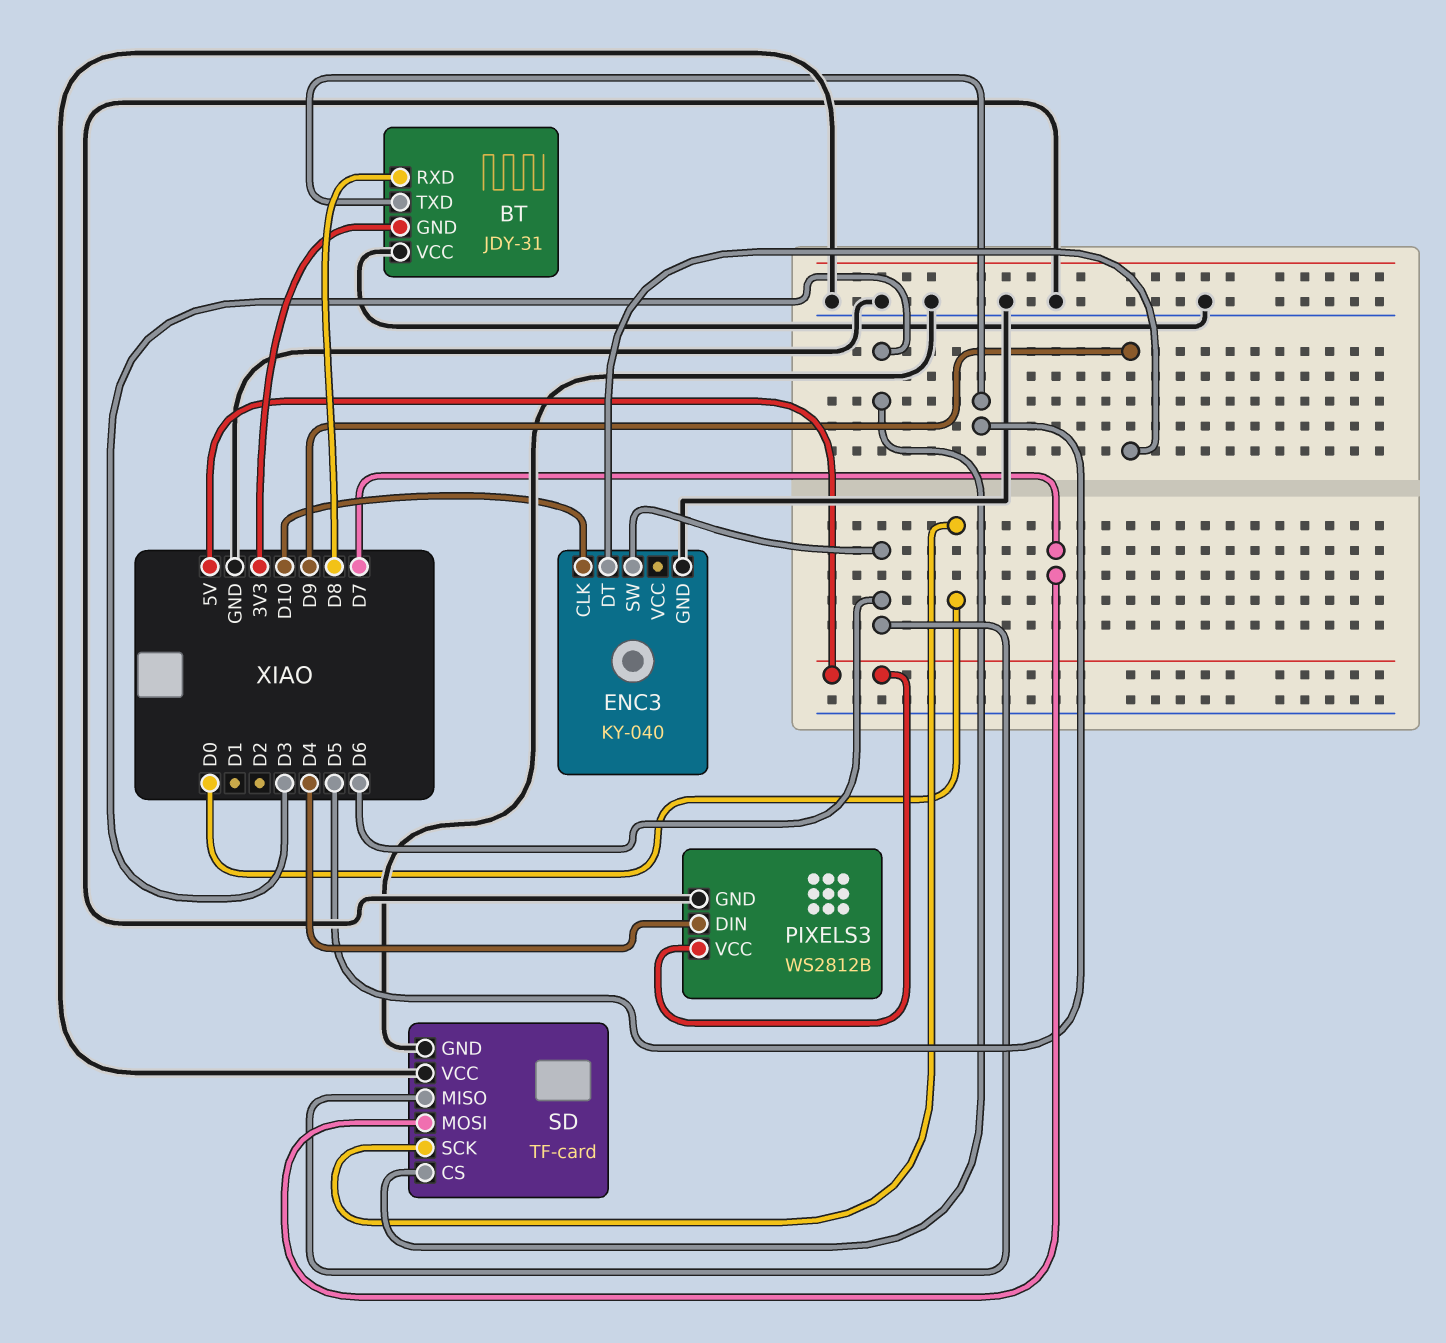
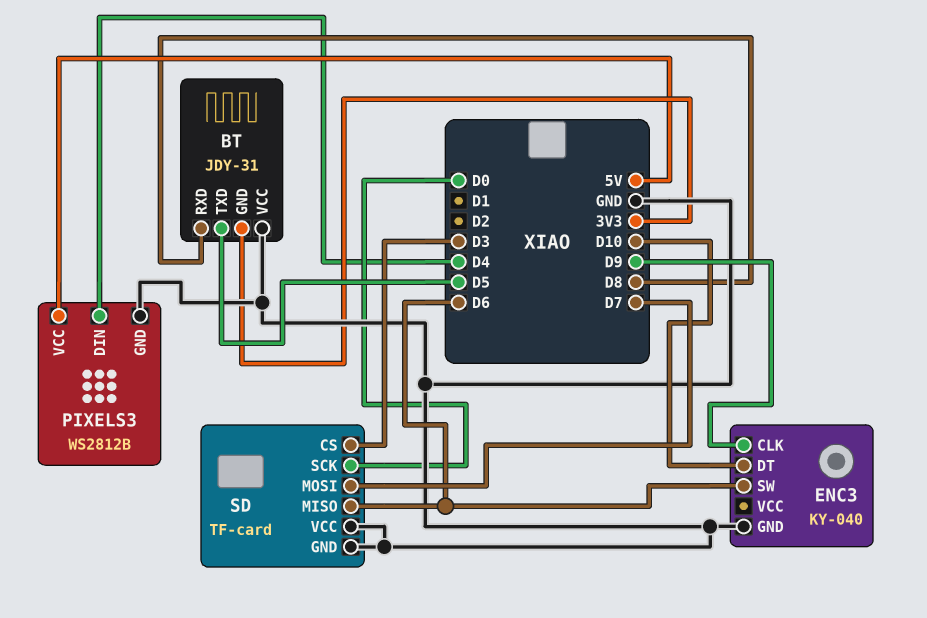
ENC3 pin CLK: D10 -> D9
ENC3 pin DT: D9 -> D10

